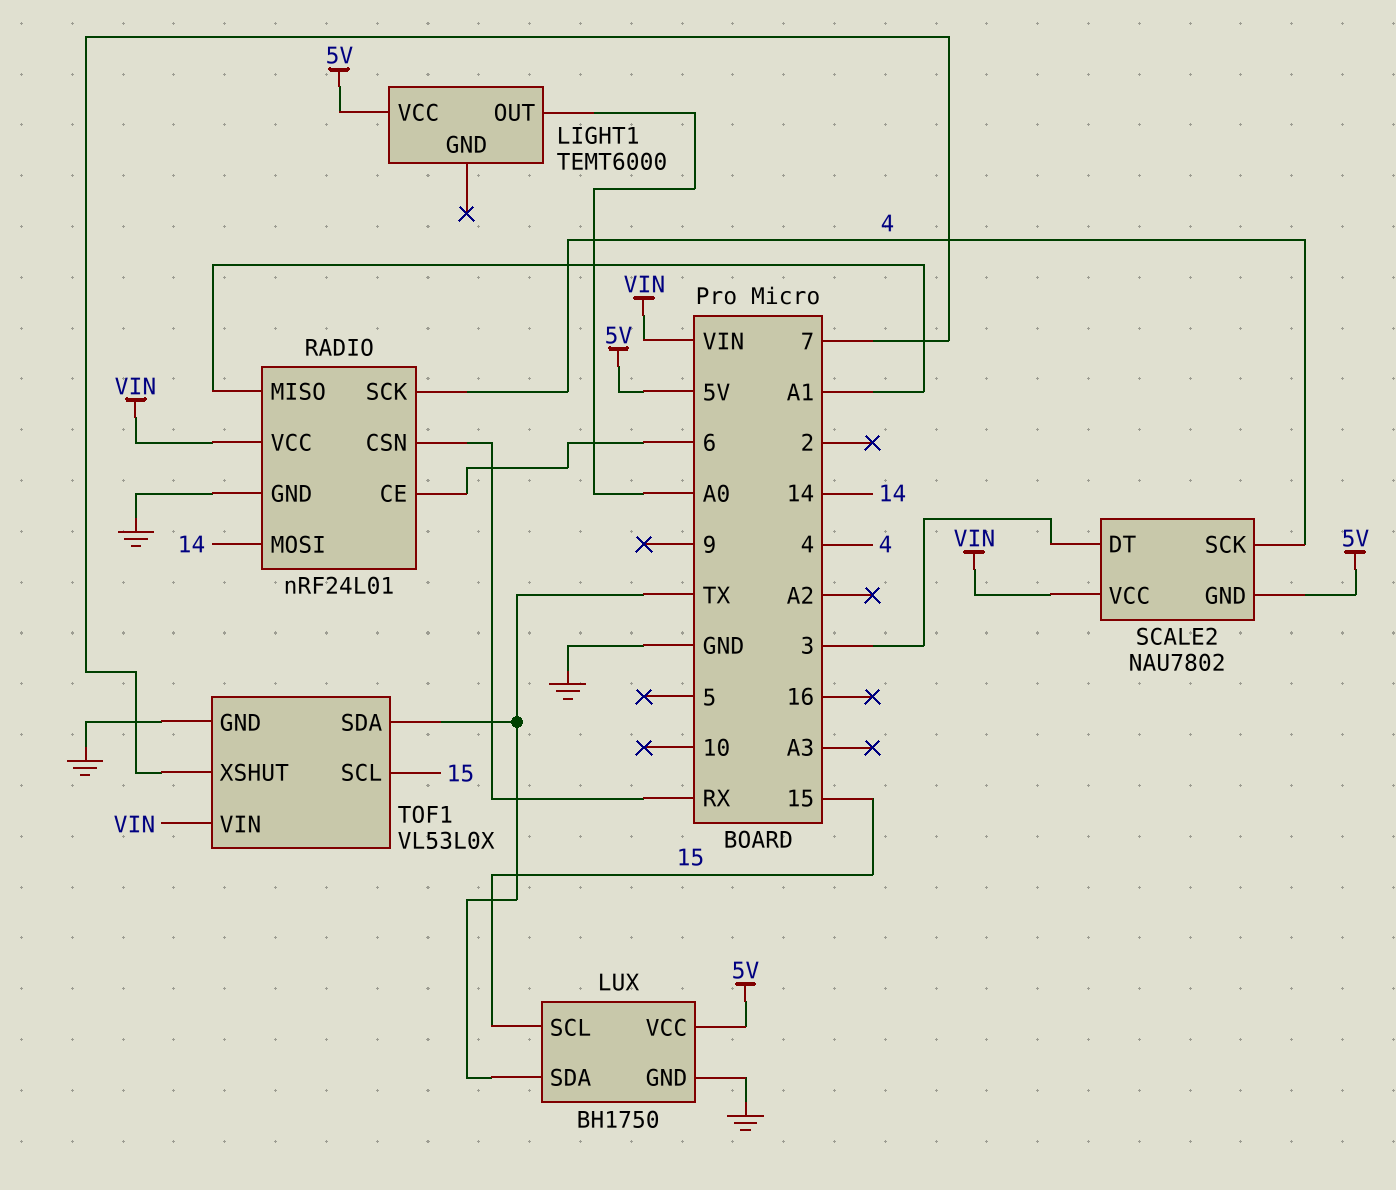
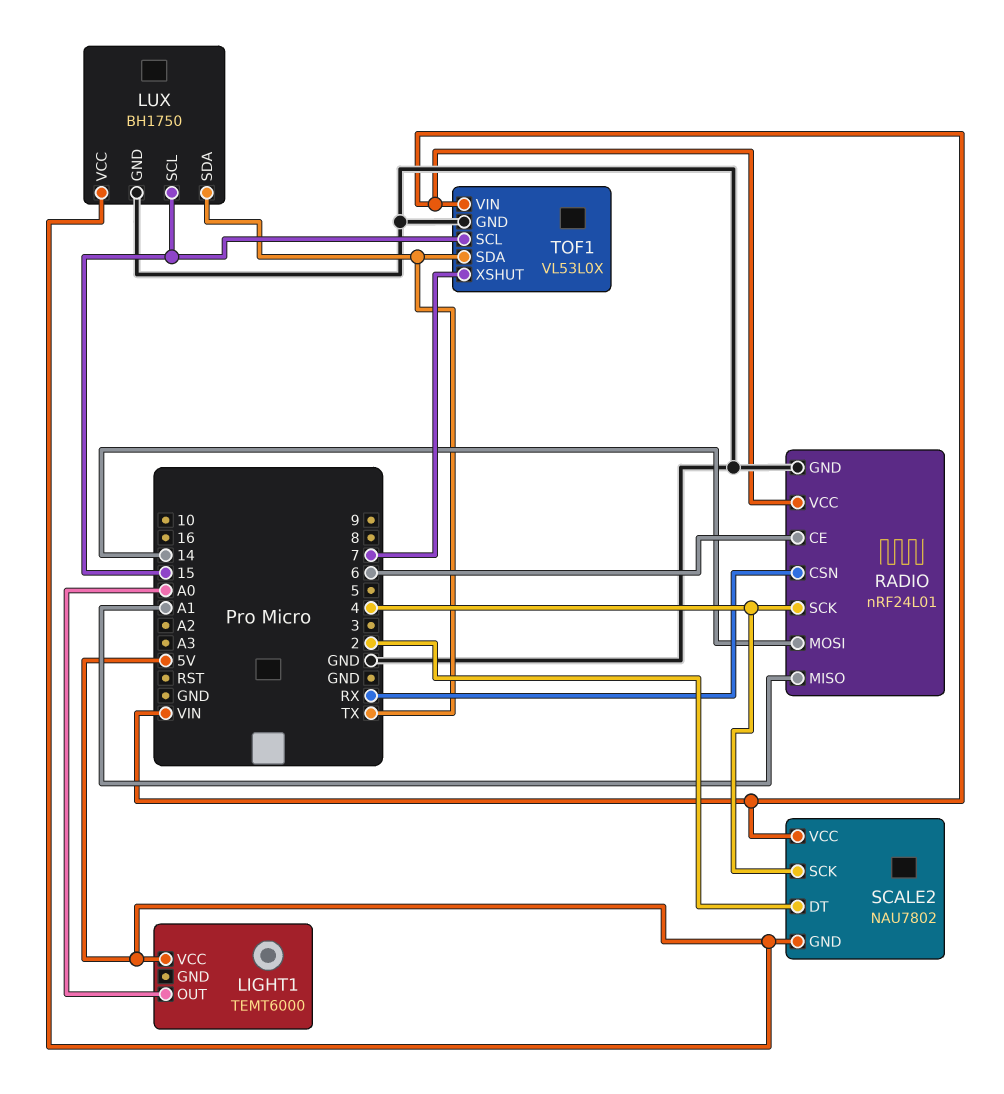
SCALE2 pin DT: 3 -> 2

